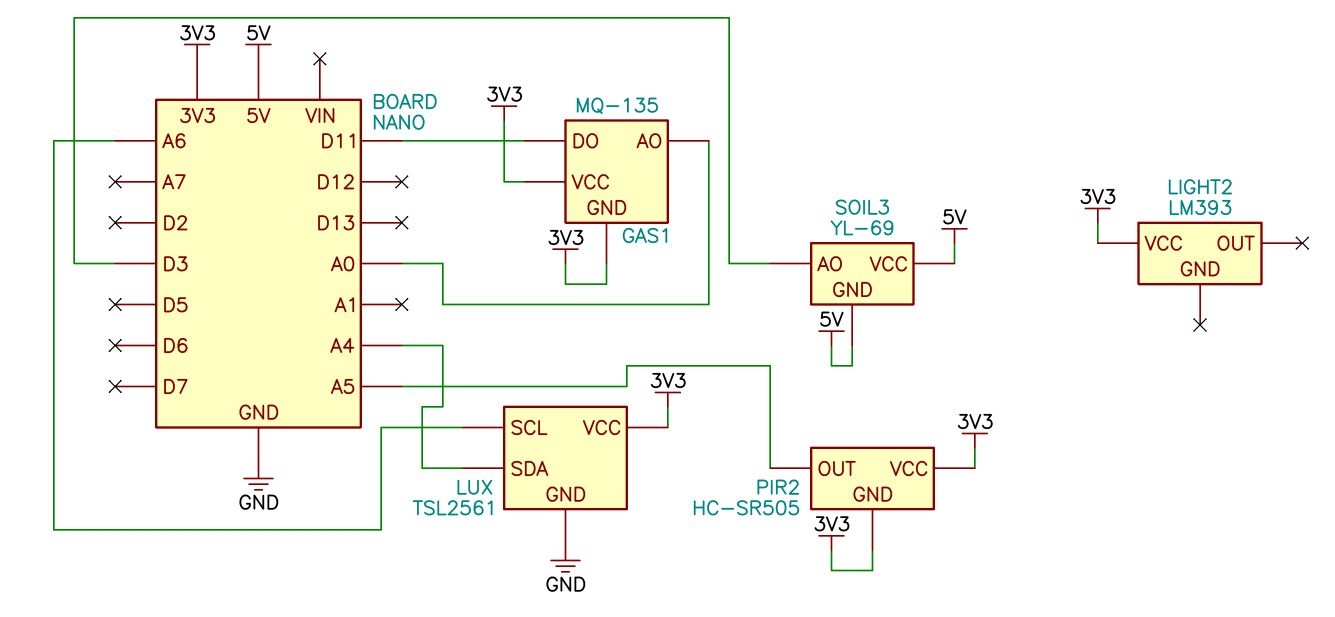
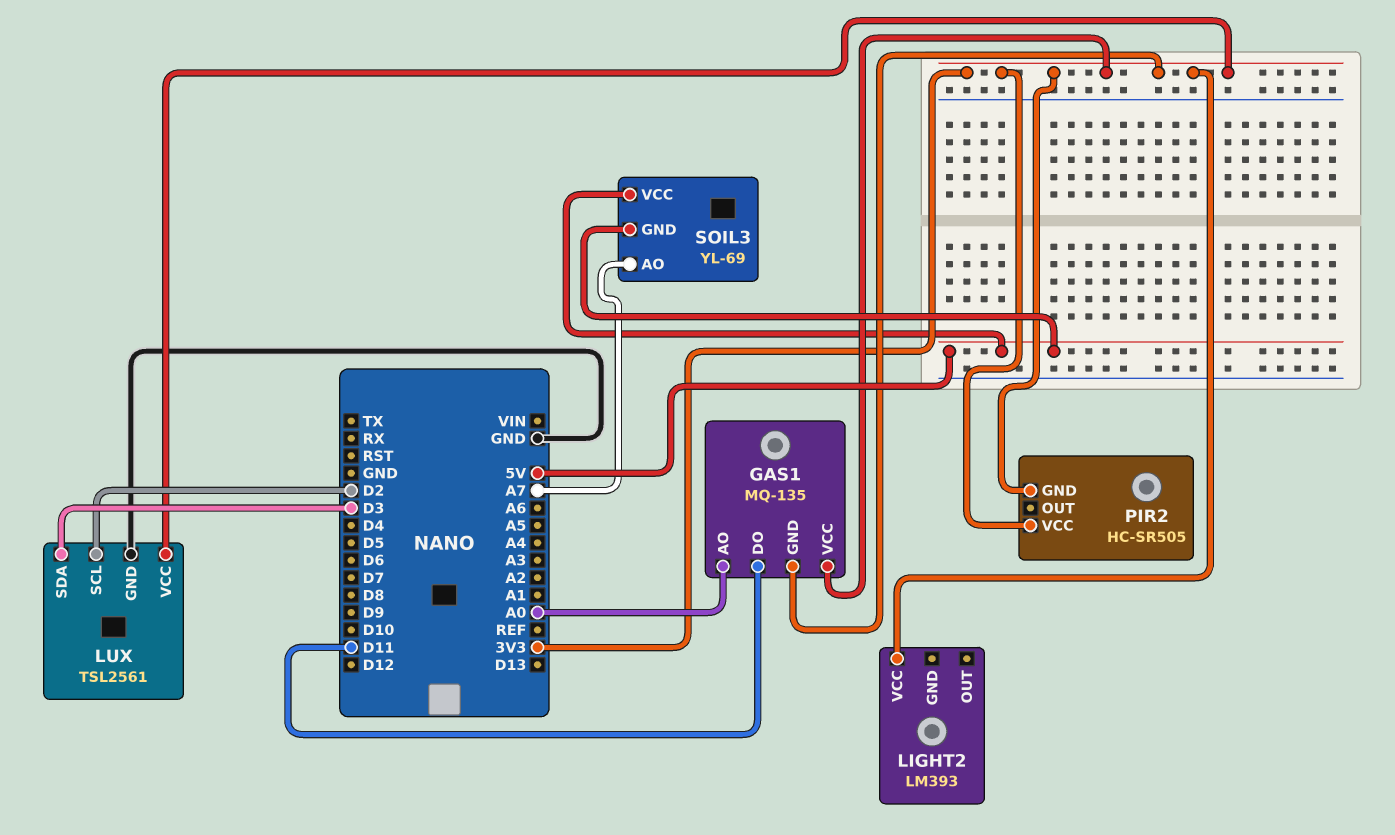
LUX pin SCL: A6 -> D2
LUX pin SDA: A4 -> D3
PIR2 pin OUT: A5 -> none
SOIL3 pin AO: D3 -> A7

